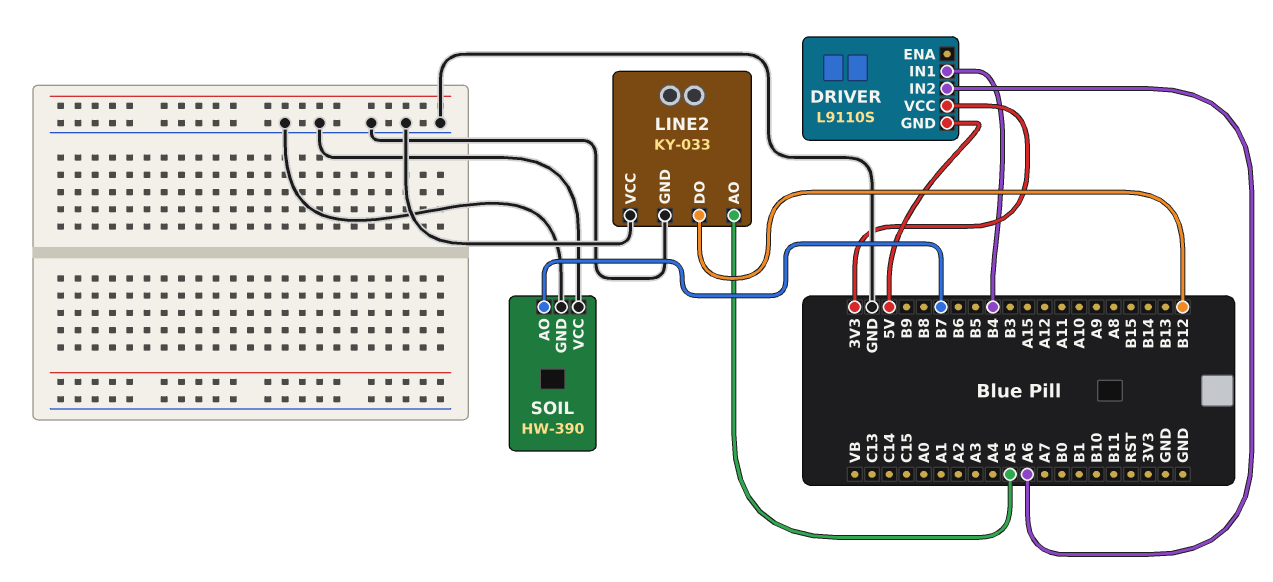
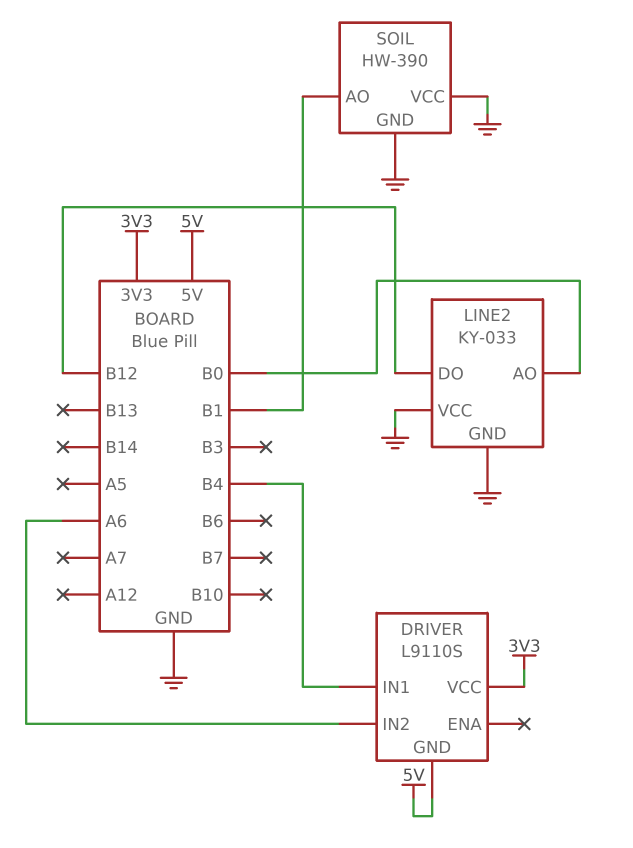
LINE2 pin AO: A5 -> B0
SOIL pin AO: B7 -> B1

